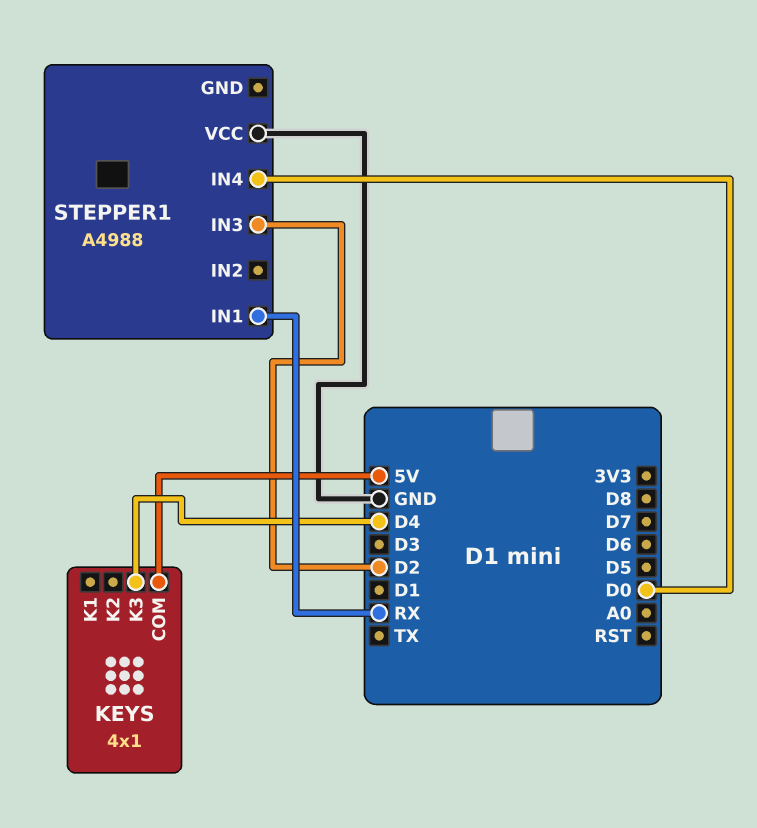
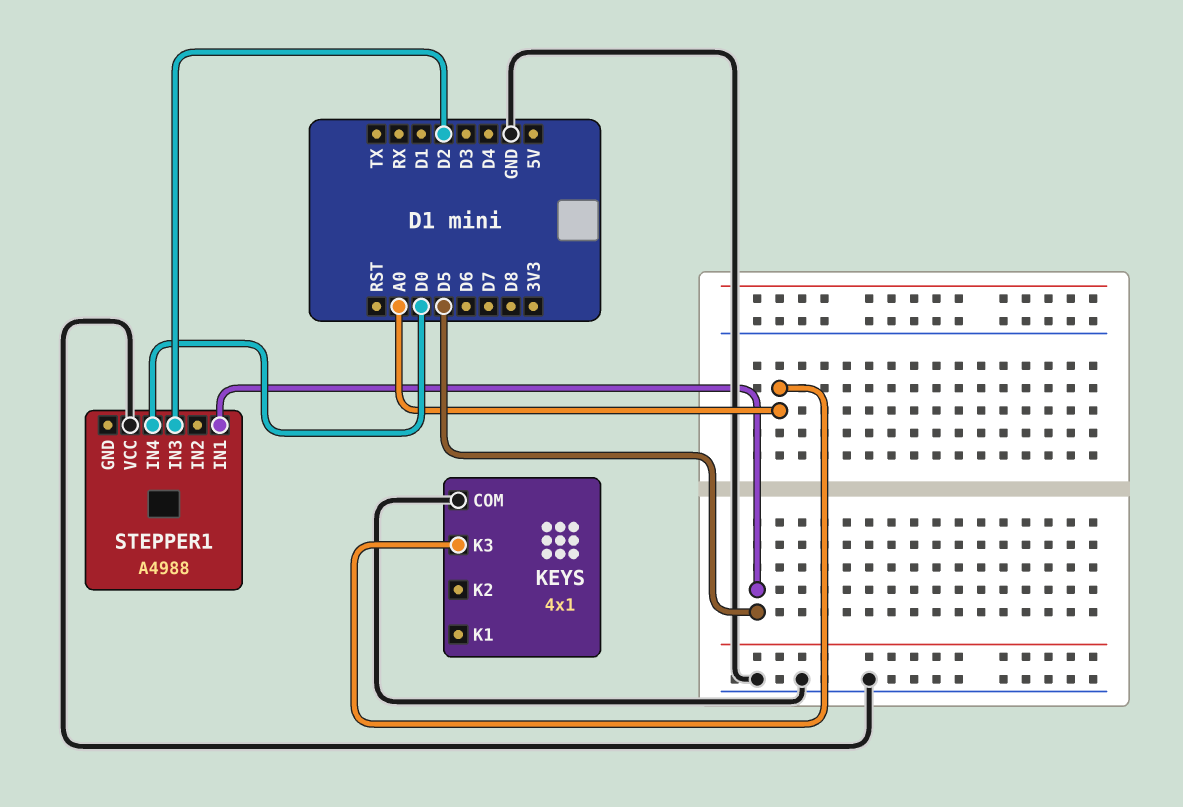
KEYS pin COM: 5V -> GND
KEYS pin K3: D4 -> A0
STEPPER1 pin IN1: RX -> D5

